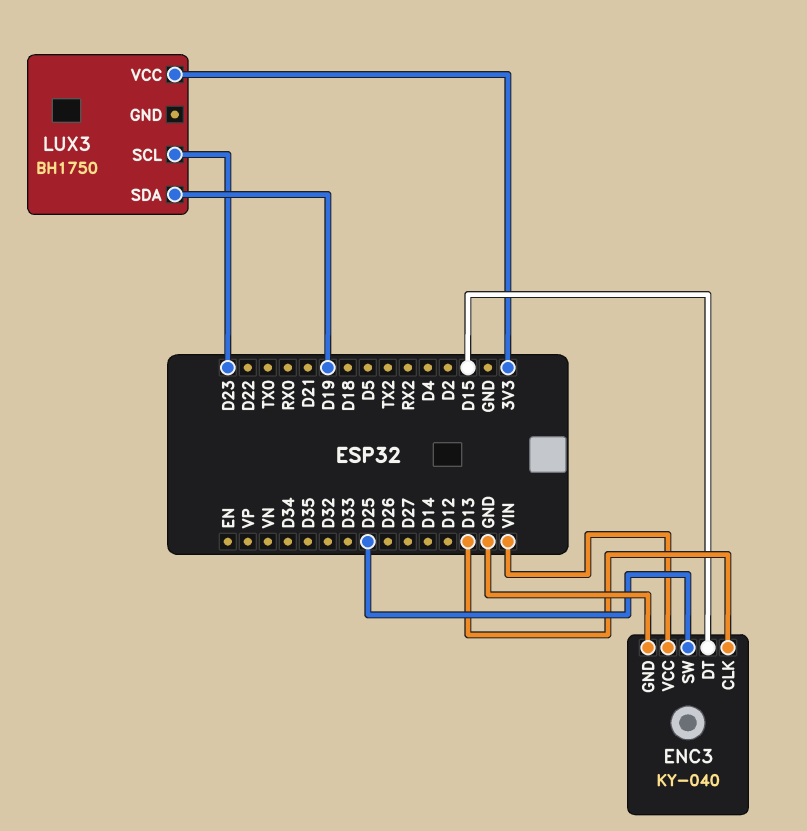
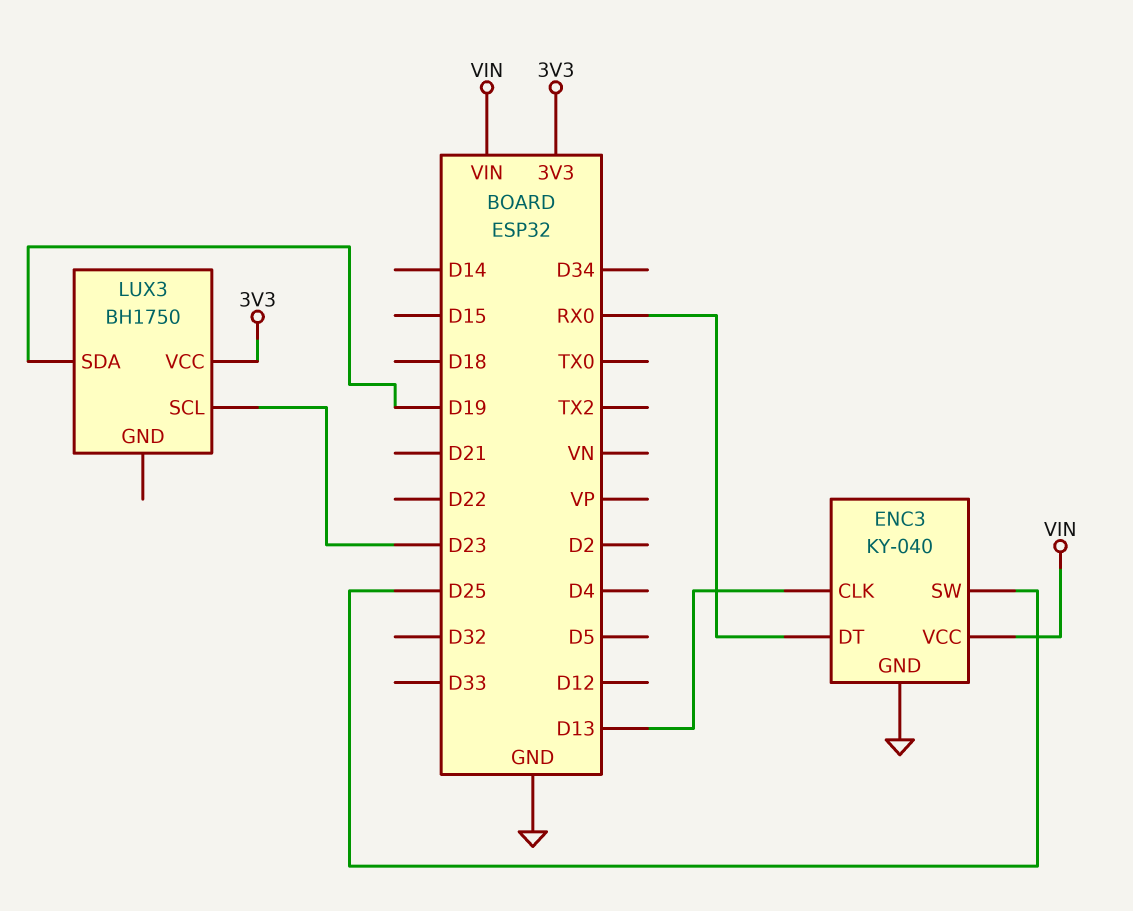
ENC3 pin DT: D15 -> RX0

